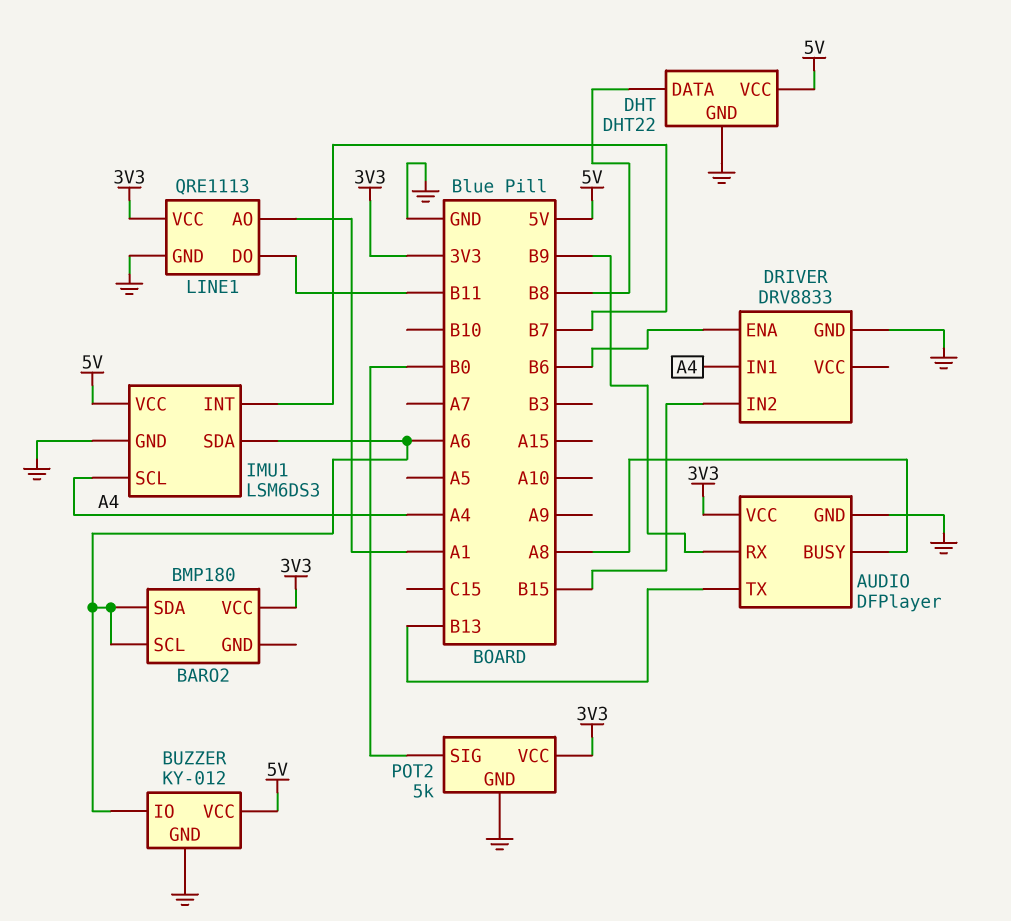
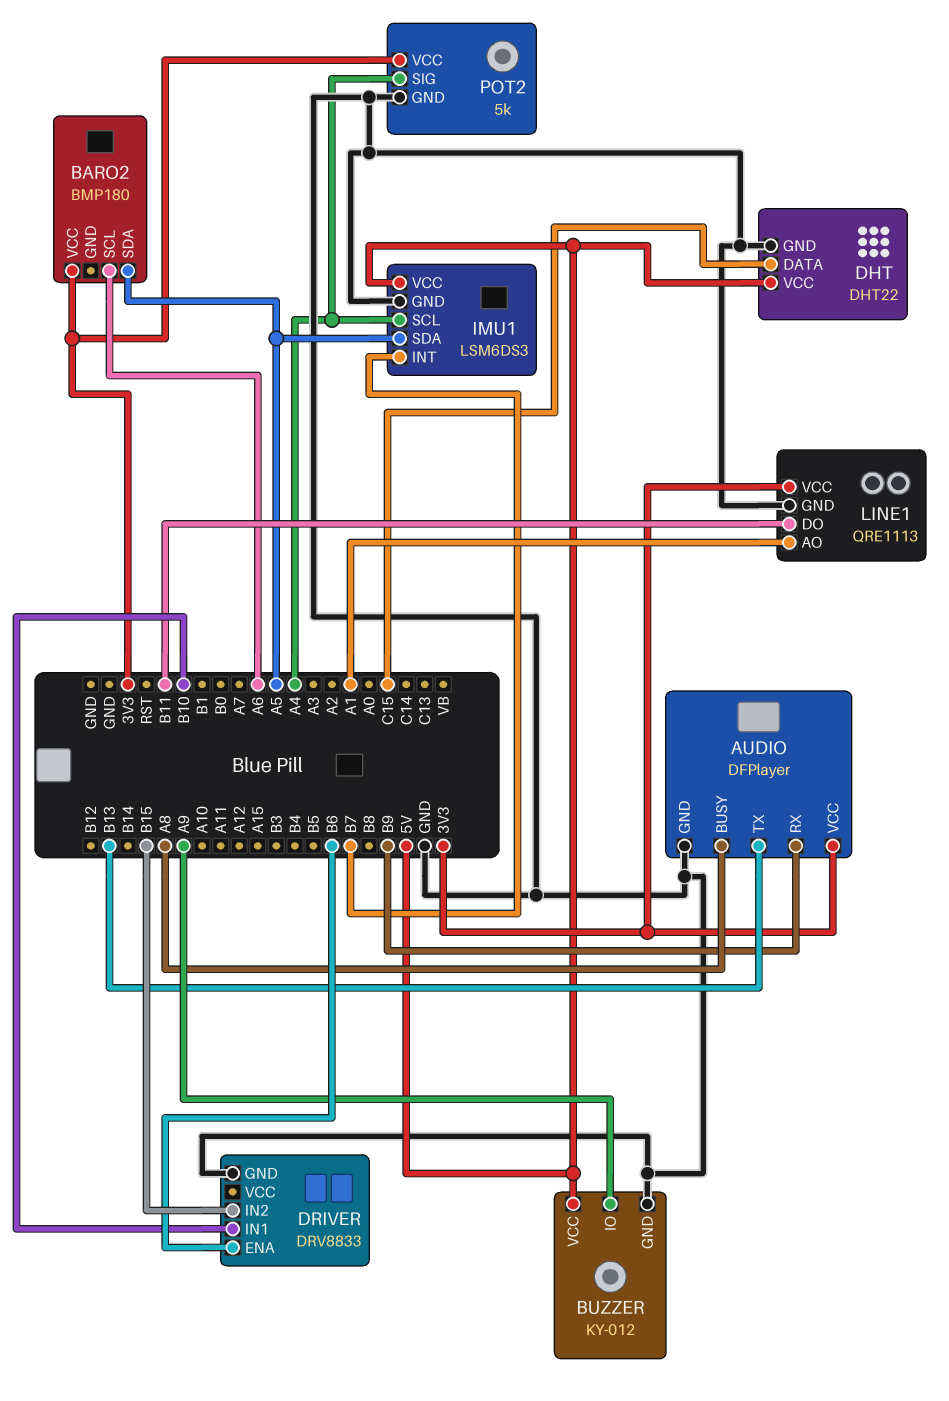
BARO2 pin SDA: A6 -> A5
BUZZER pin IO: A6 -> A9
DHT pin DATA: B8 -> C15
DRIVER pin IN1: A4 -> B10
IMU1 pin SDA: A6 -> A5
POT2 pin SIG: B0 -> A4

